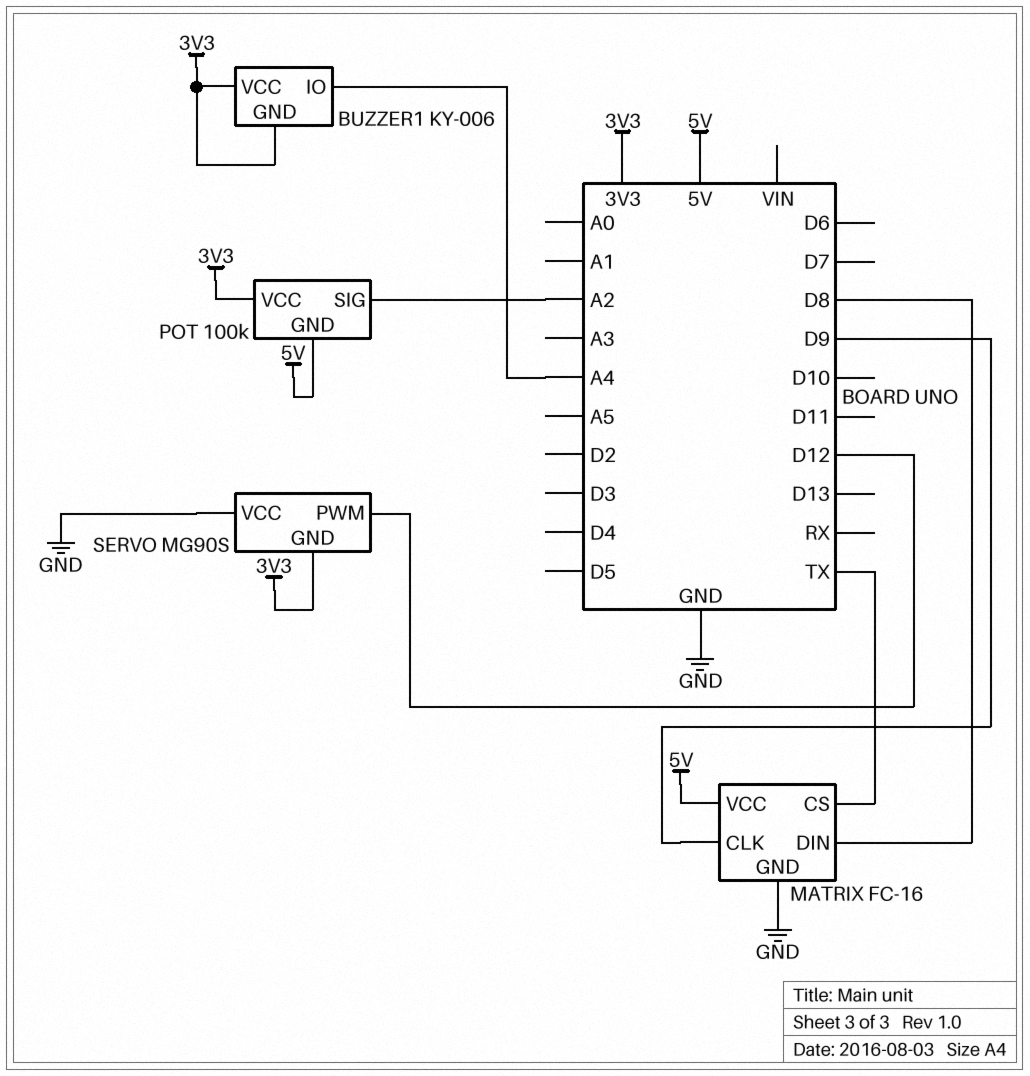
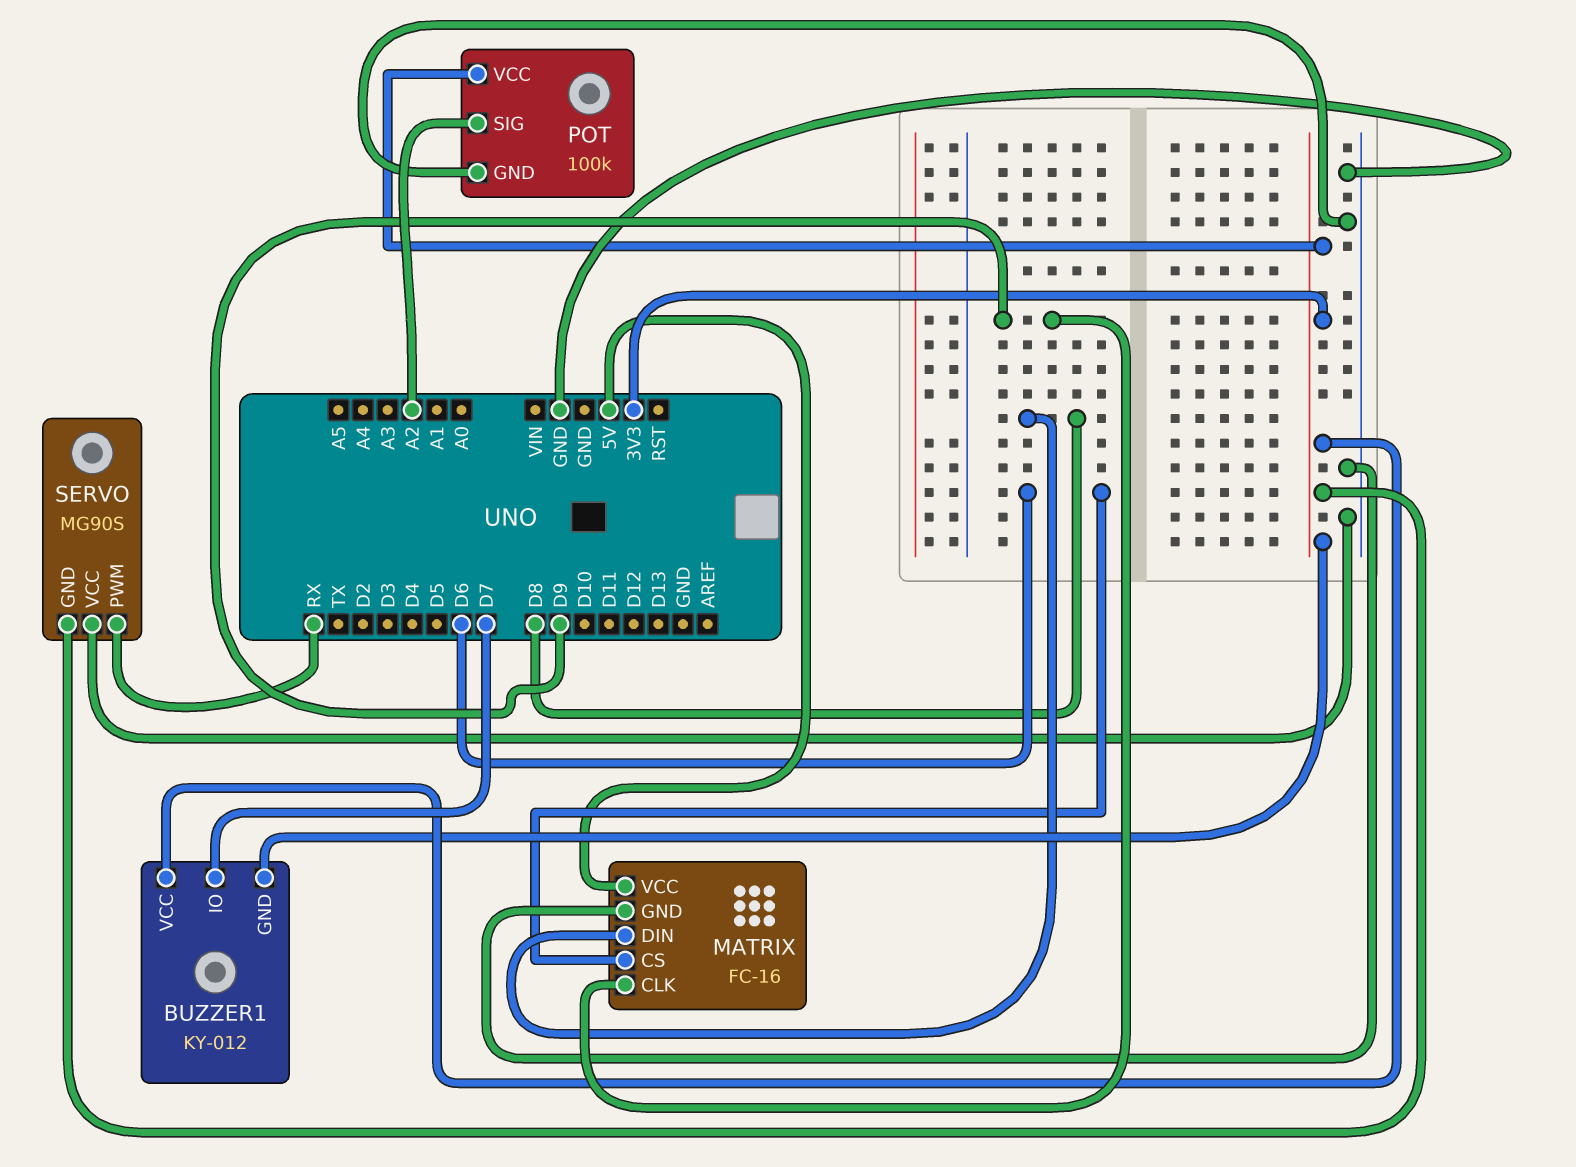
BUZZER1: KY-006 -> KY-012
BUZZER1 pin IO: A4 -> D7
MATRIX pin CS: TX -> D6
POT pin GND: 5V -> GND
SERVO pin PWM: D12 -> RX

